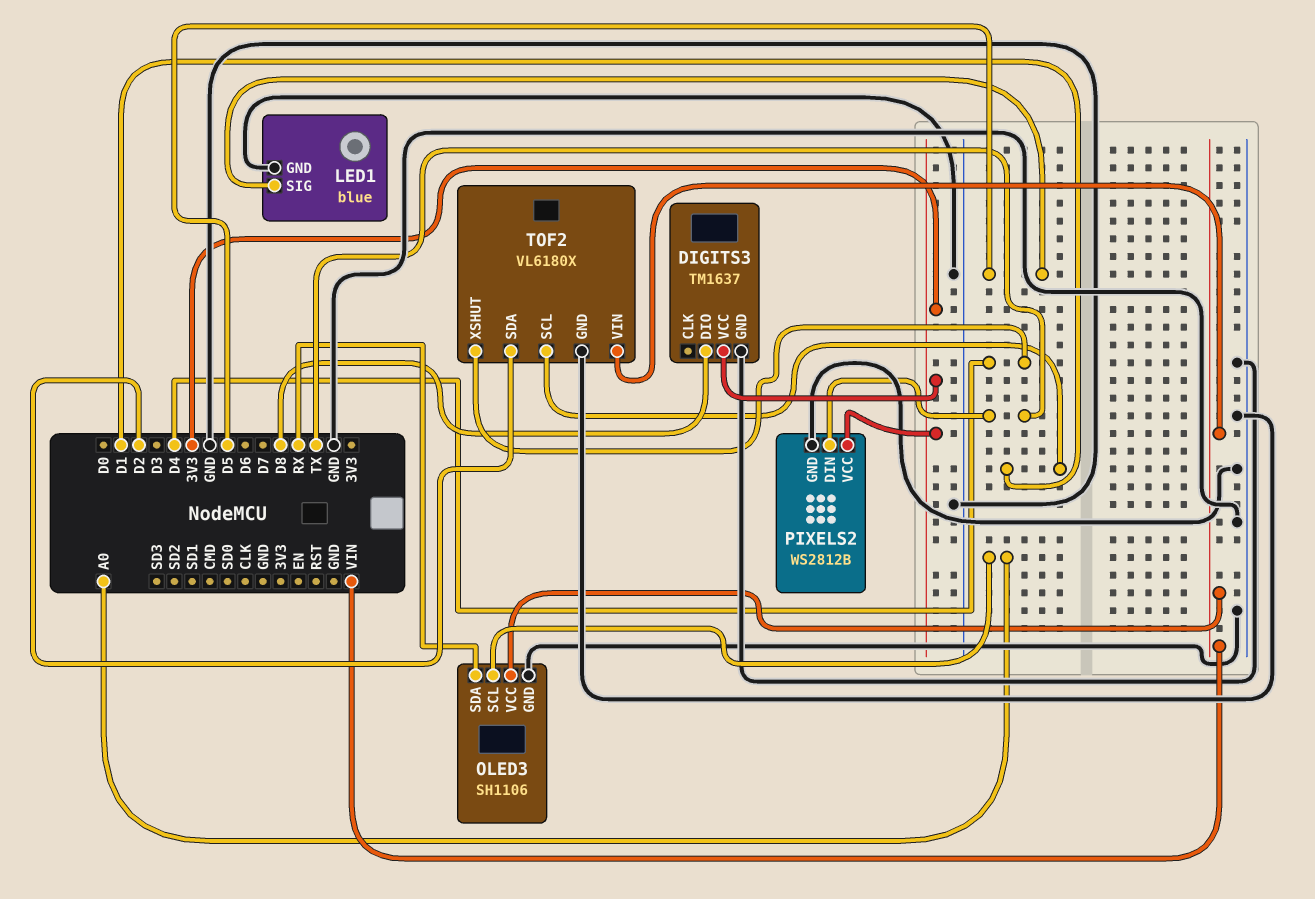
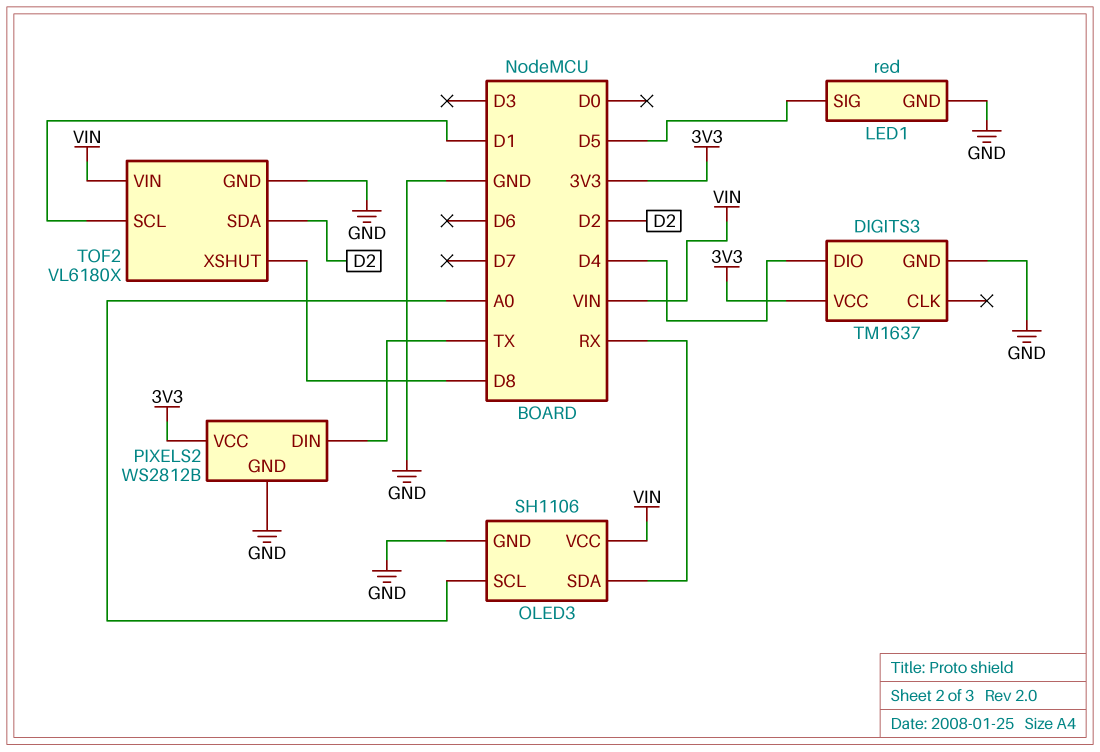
DIGITS3 pin DIO: D8 -> D4
LED1: blue -> red
TOF2 pin XSHUT: D4 -> D8

